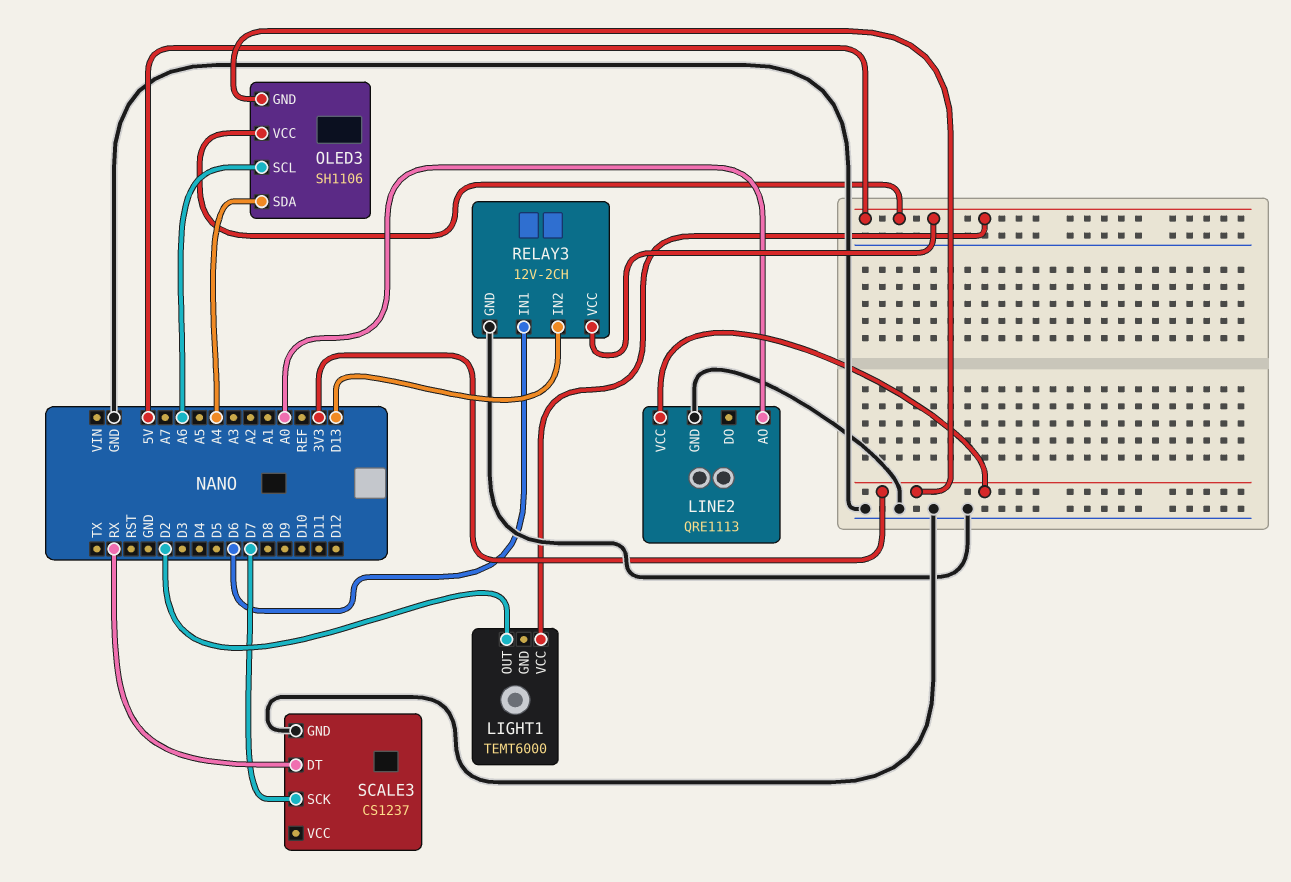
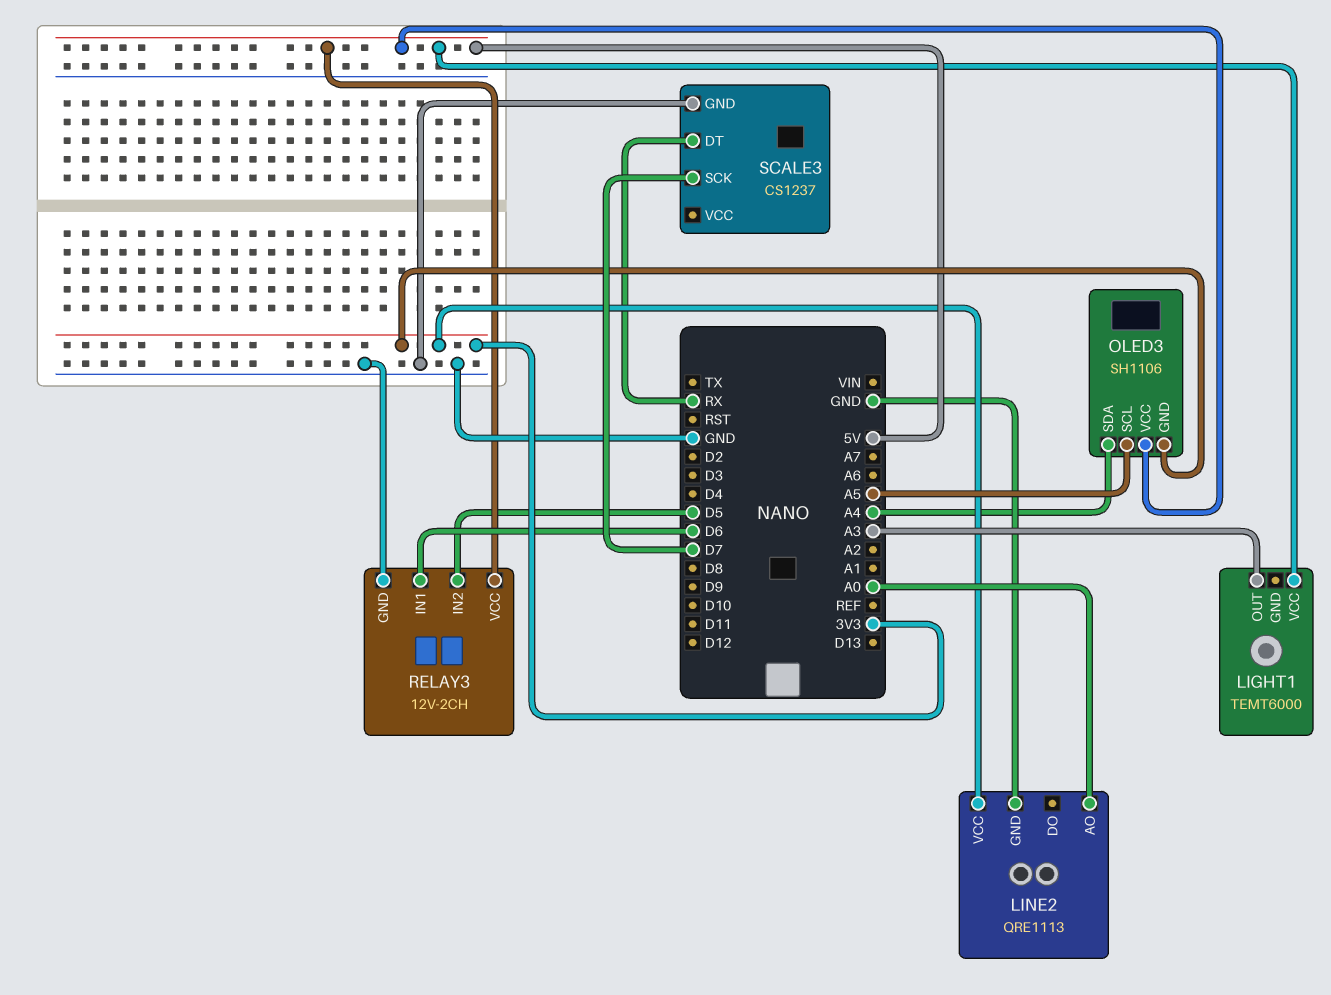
LIGHT1 pin OUT: D2 -> A3
OLED3 pin SCL: A6 -> A5
RELAY3 pin IN2: D13 -> D5

